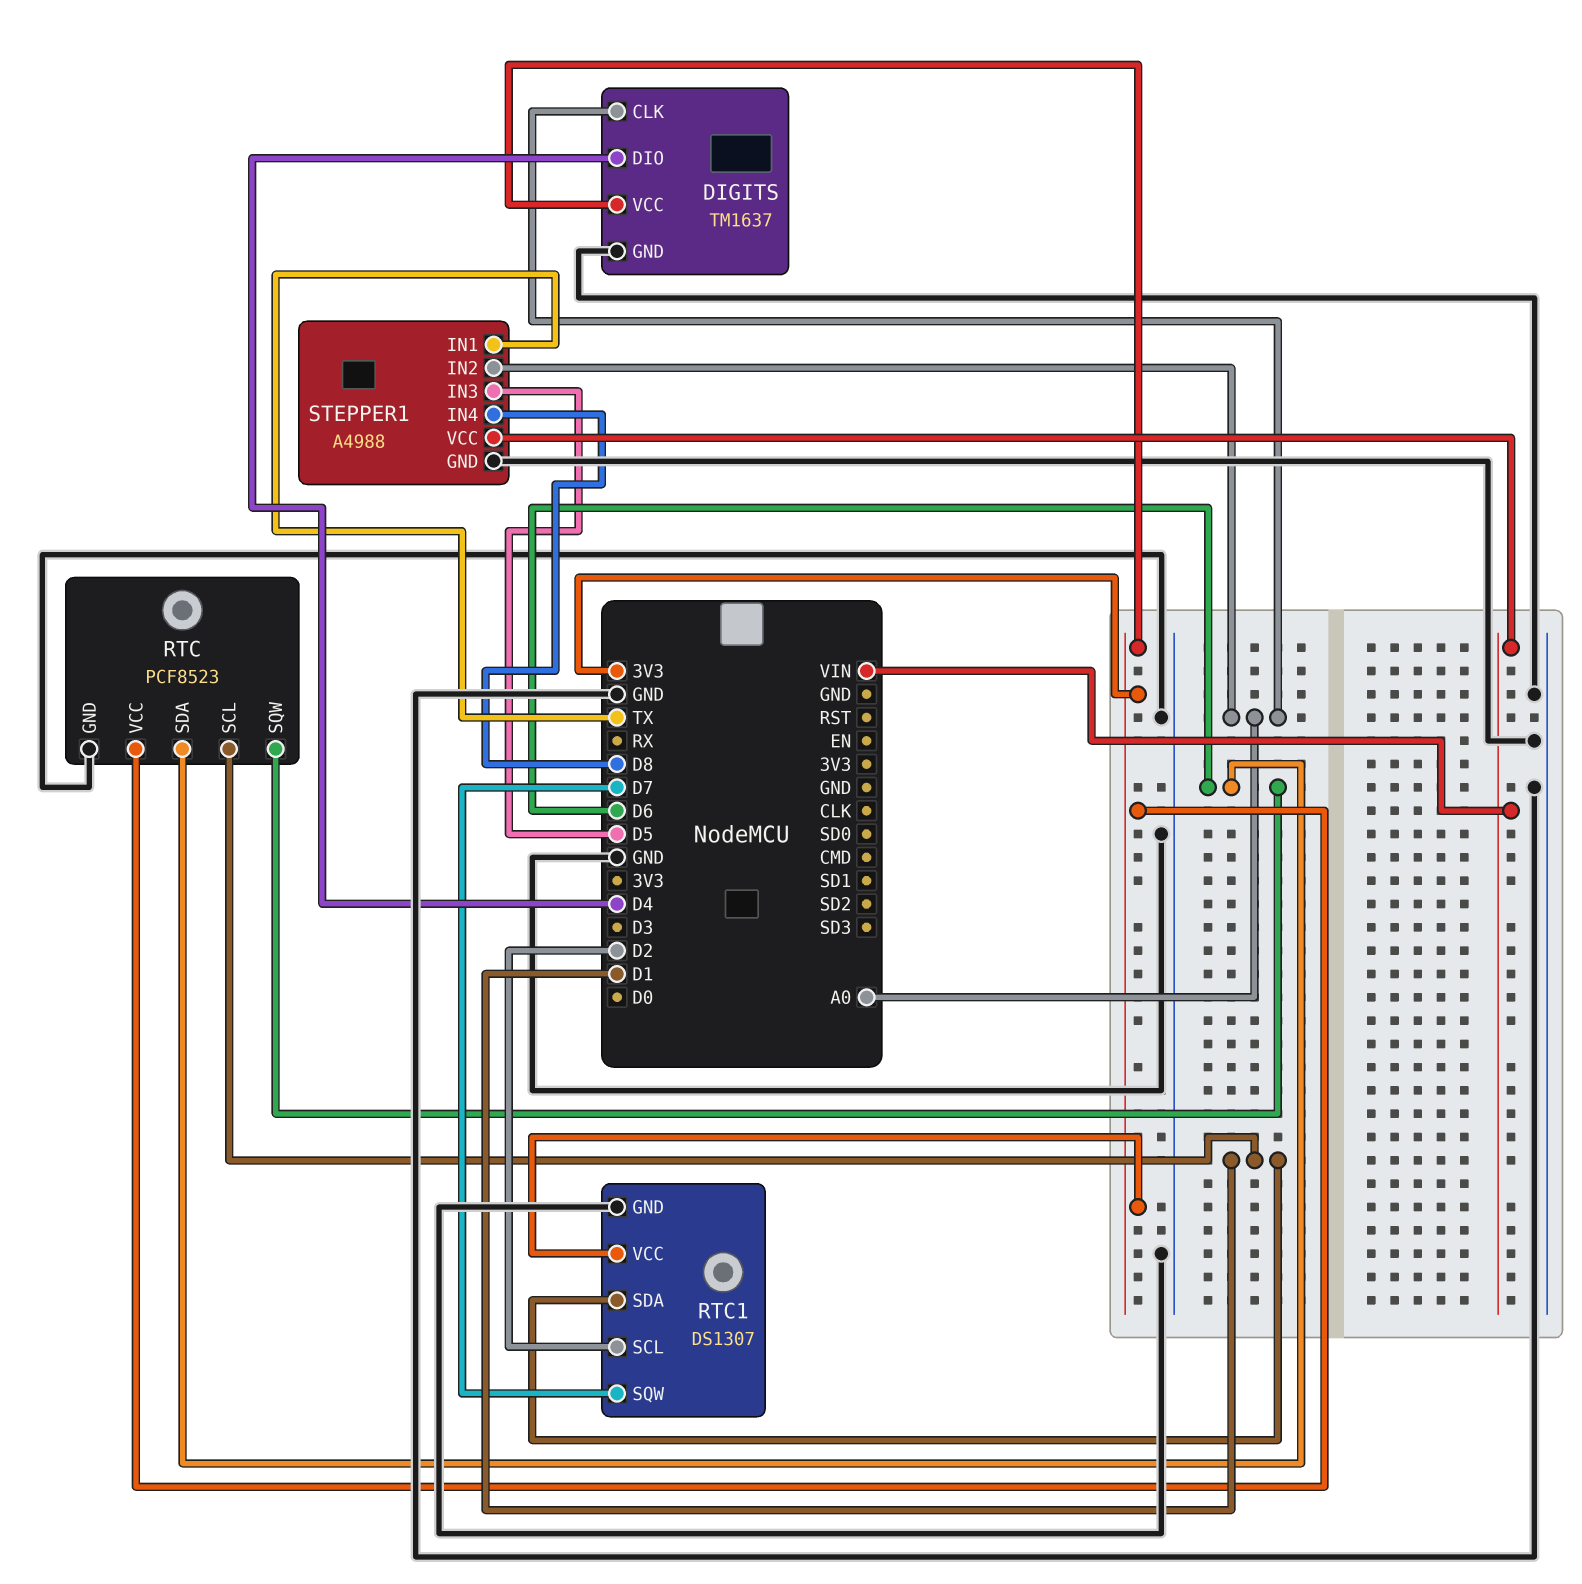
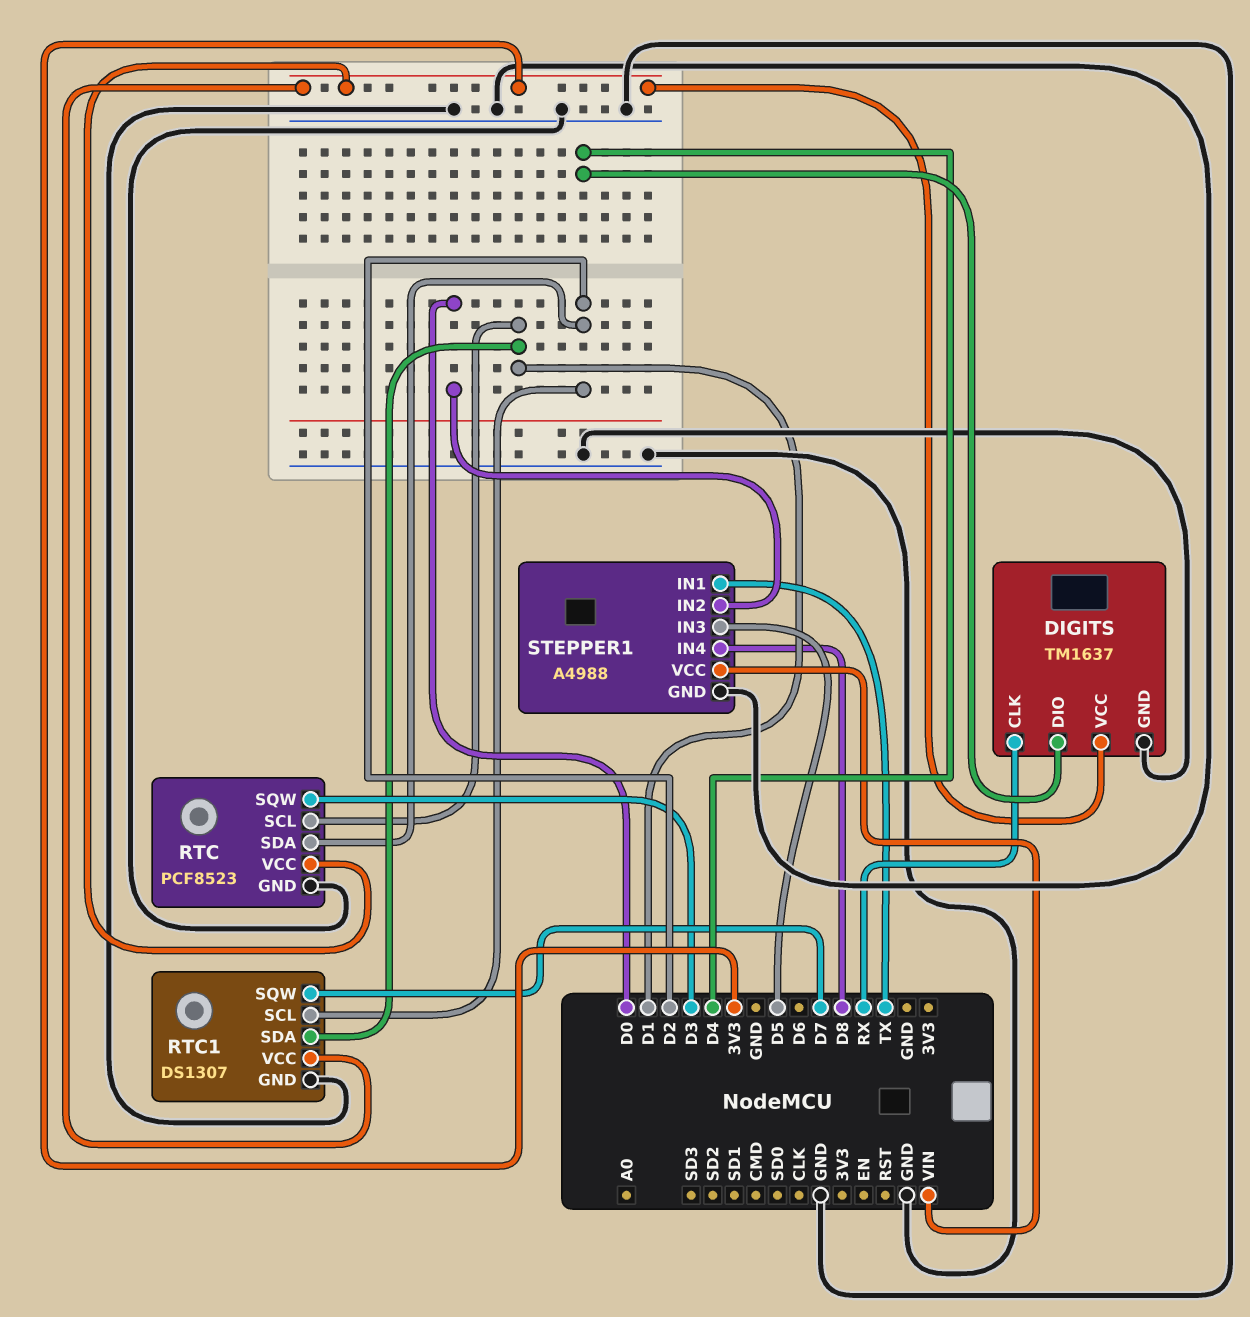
DIGITS pin CLK: A0 -> RX
RTC pin SDA: D6 -> D2
RTC pin SQW: D6 -> D3
STEPPER1 pin IN2: A0 -> D0

